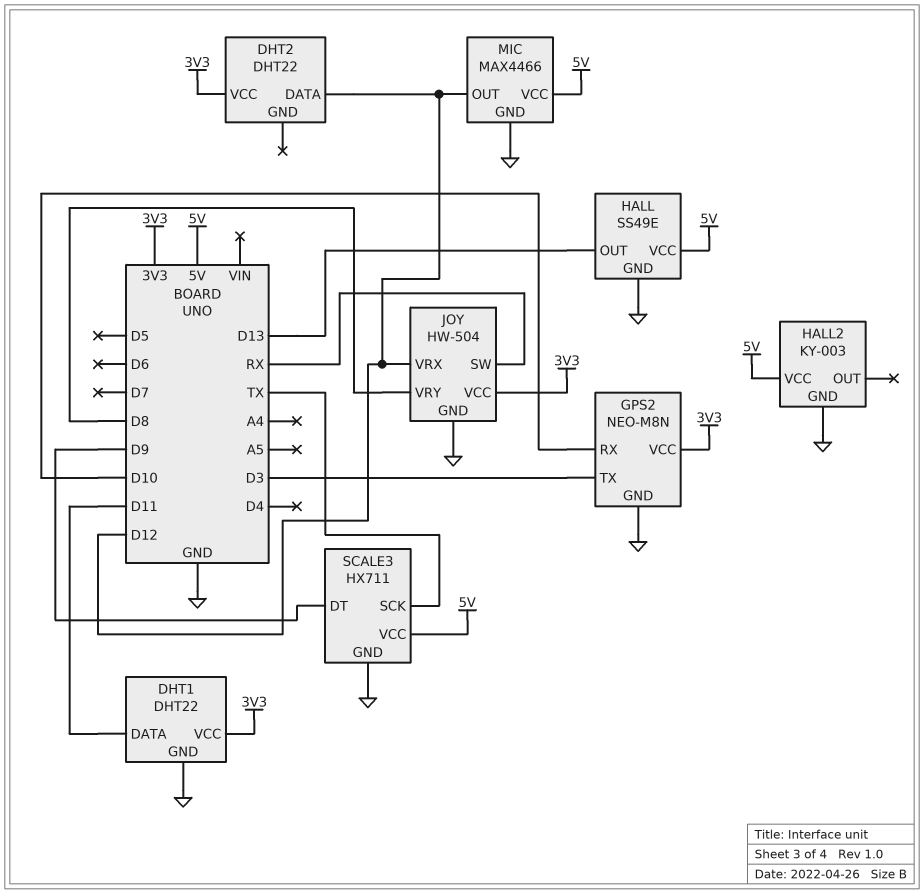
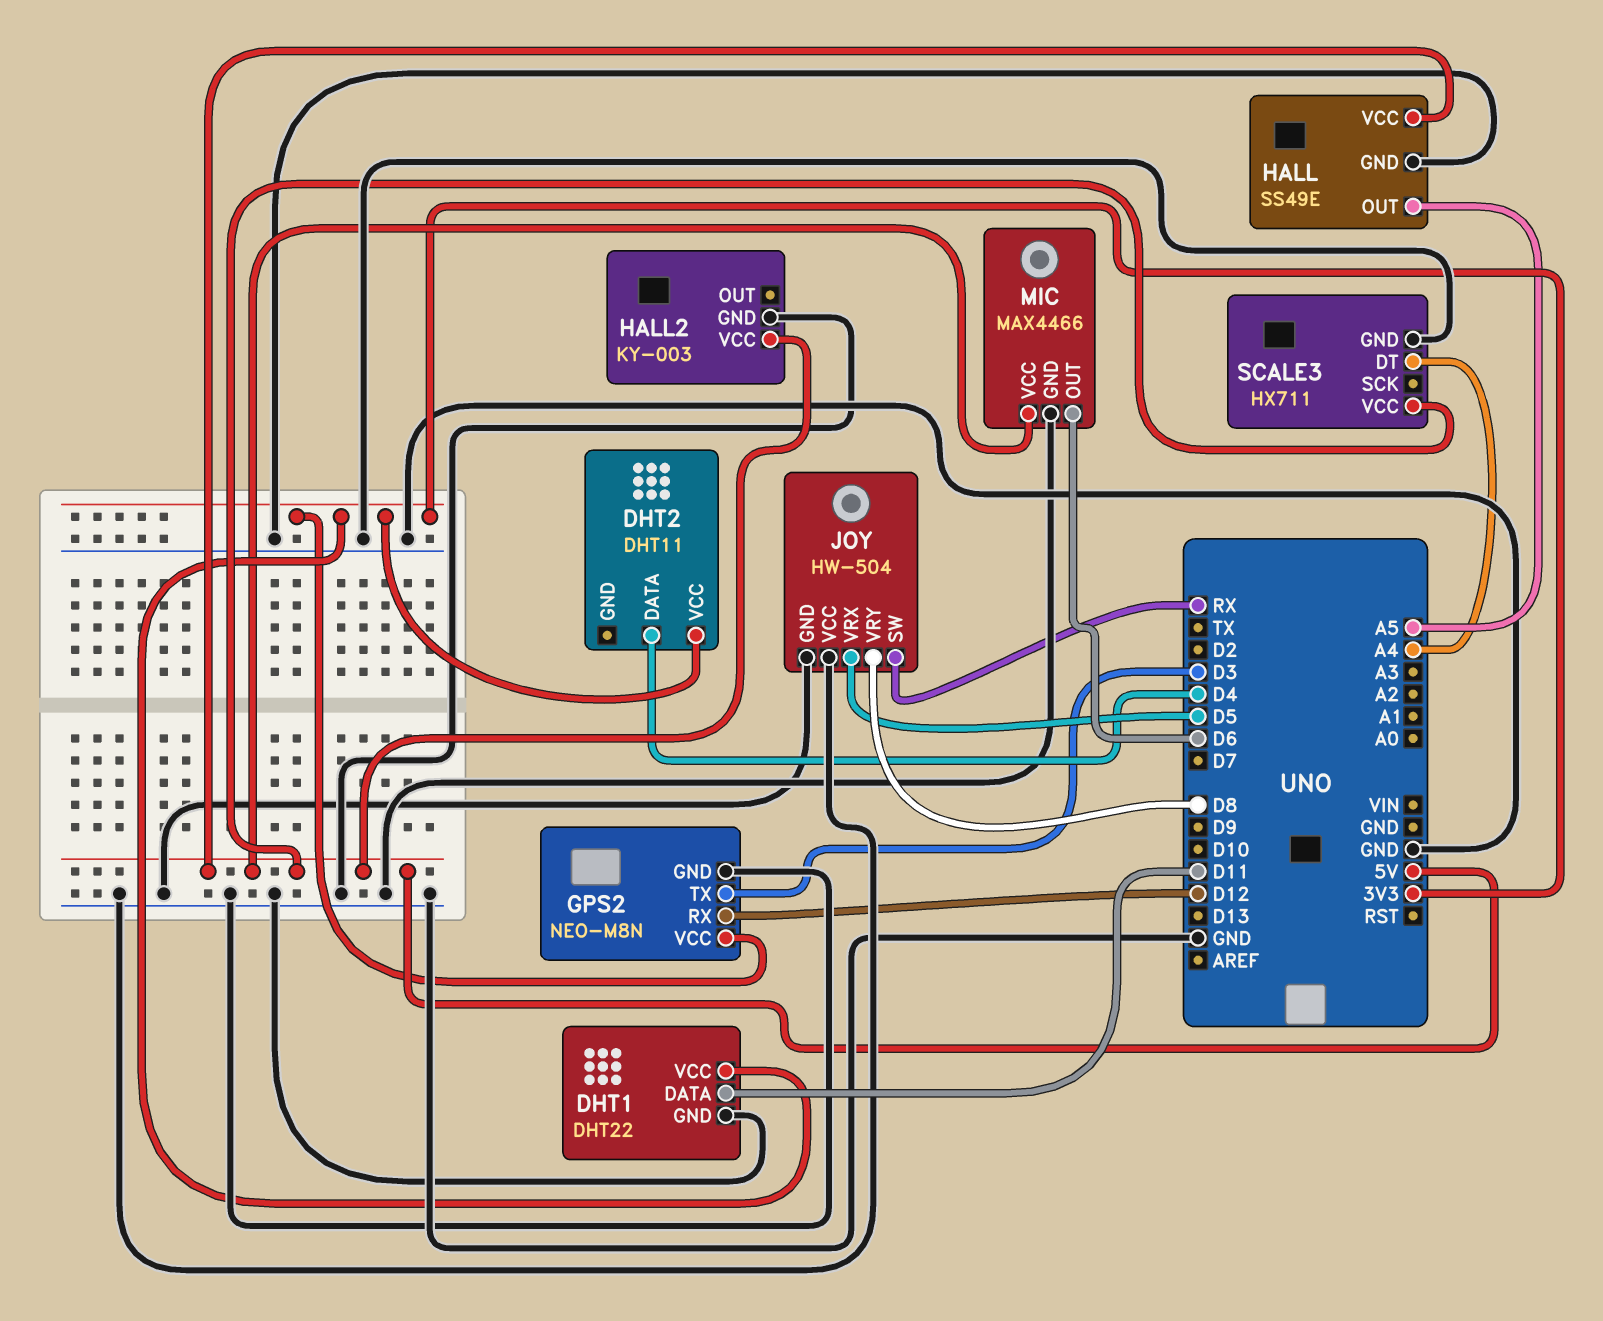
DHT2: DHT22 -> DHT11
DHT2 pin DATA: D12 -> D4
GPS2 pin RX: D10 -> D12
HALL pin OUT: D13 -> A5
JOY pin VCC: 3V3 -> GND
JOY pin VRX: D12 -> D5
MIC pin OUT: D12 -> D6
SCALE3 pin DT: D9 -> A4
SCALE3 pin SCK: TX -> none

